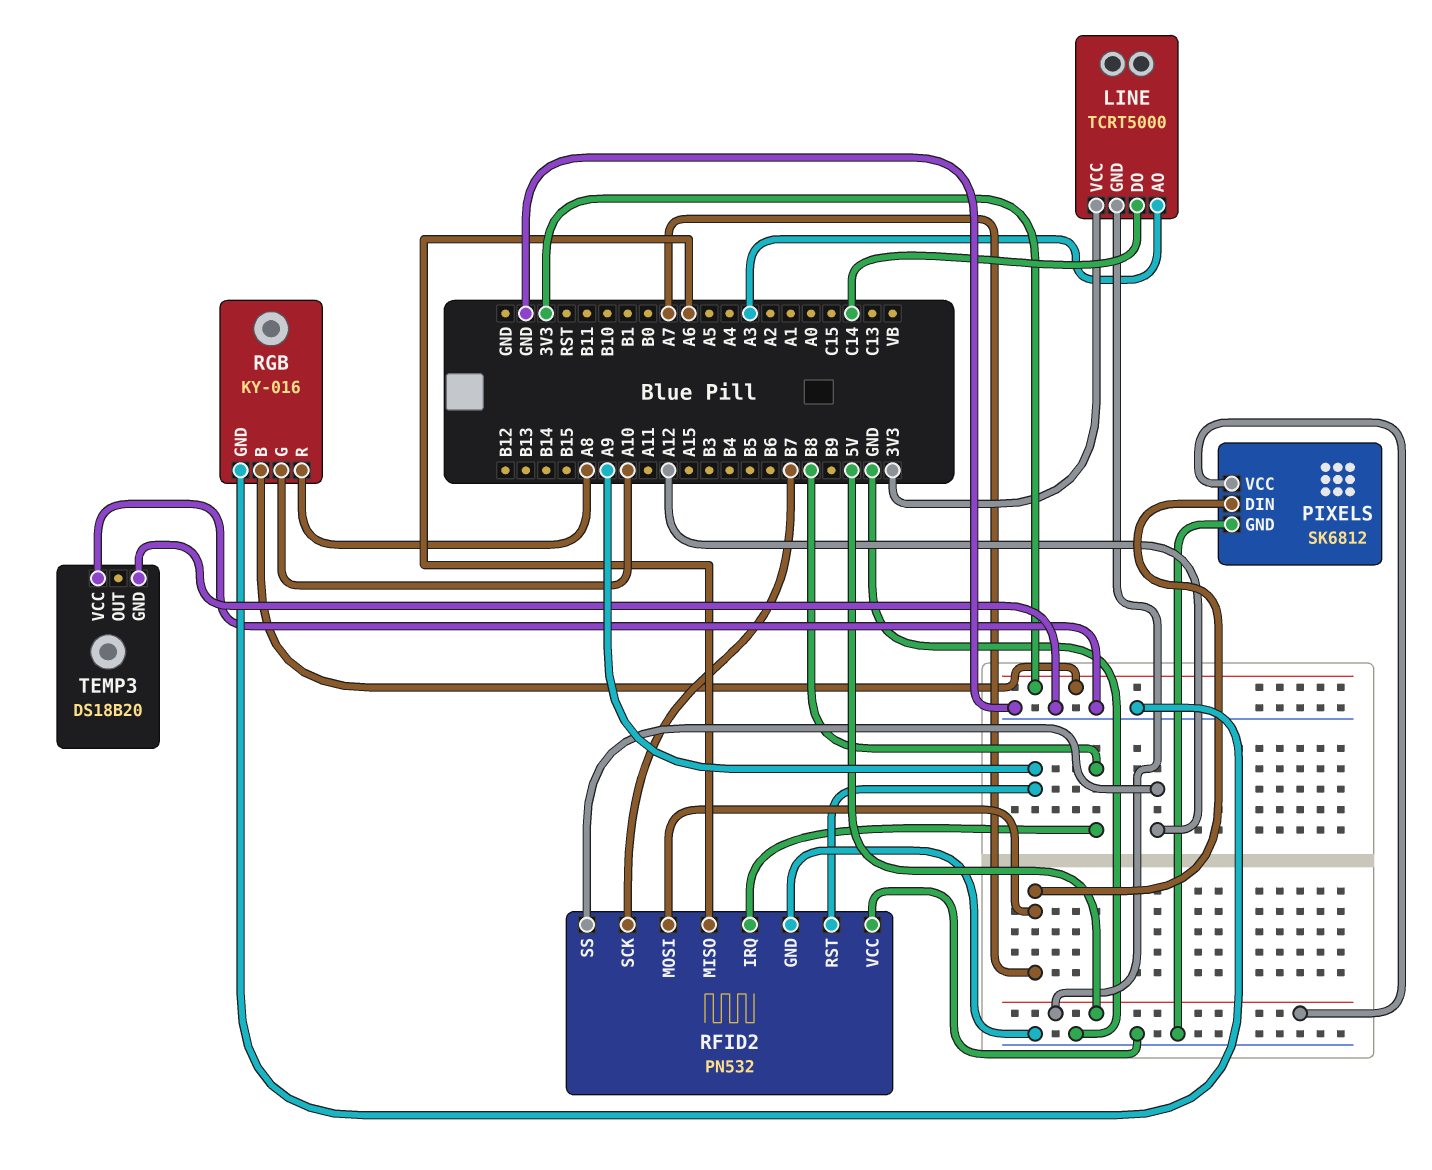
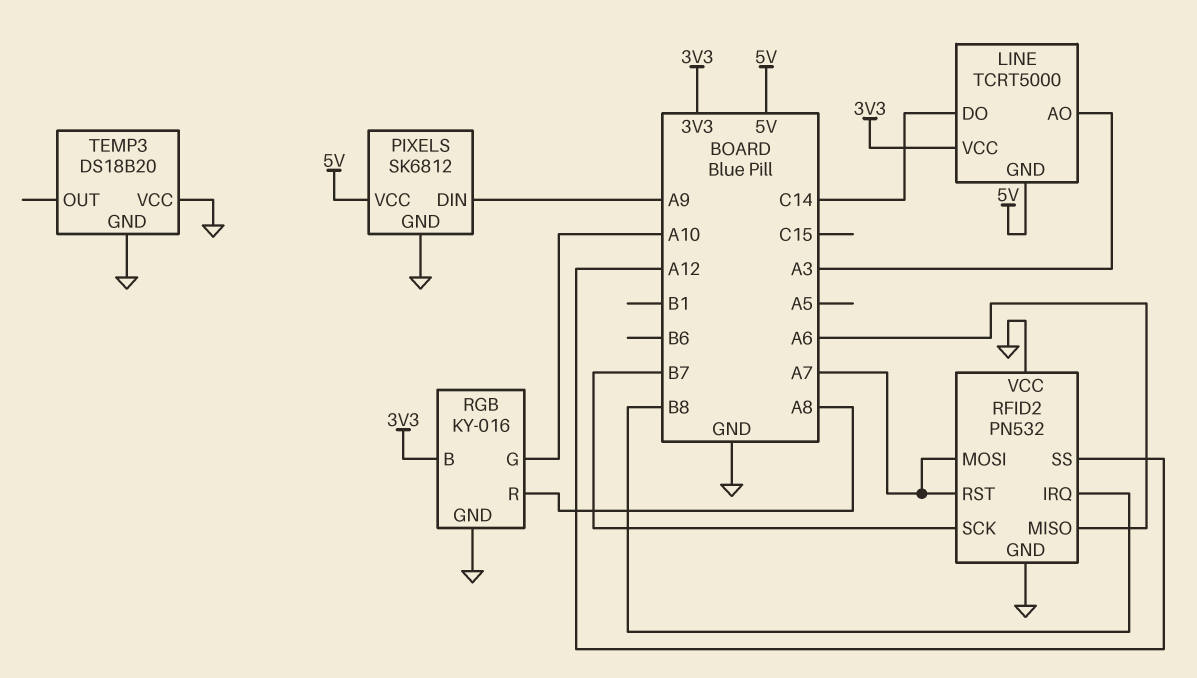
PIXELS pin DIN: A7 -> A9
RFID2 pin RST: A9 -> A7

